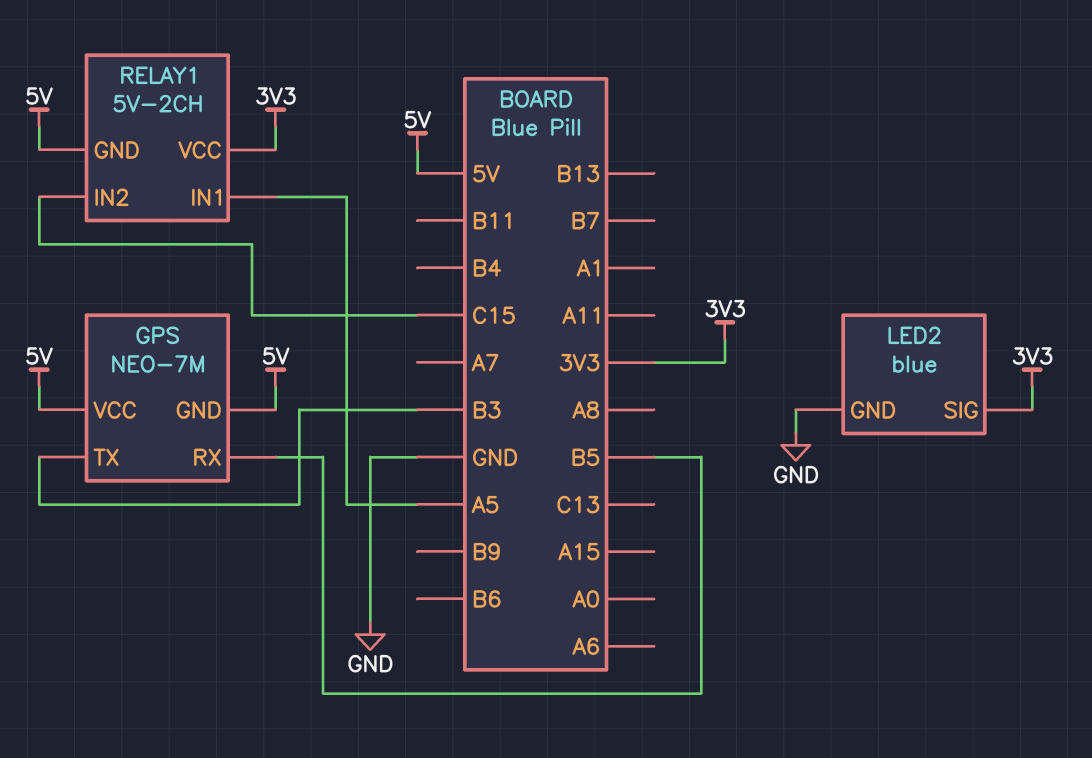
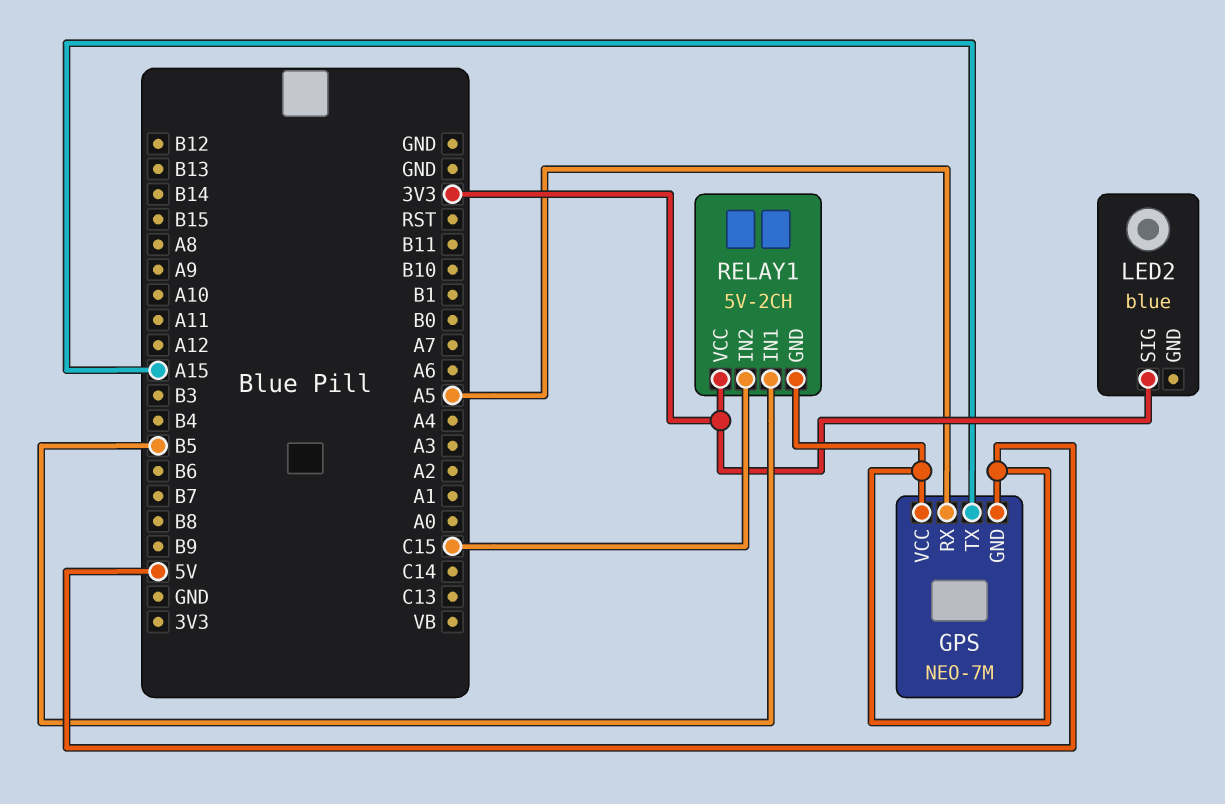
GPS pin RX: B5 -> A5
GPS pin TX: B3 -> A15
LED2 pin GND: GND -> none
RELAY1 pin IN1: A5 -> B5

